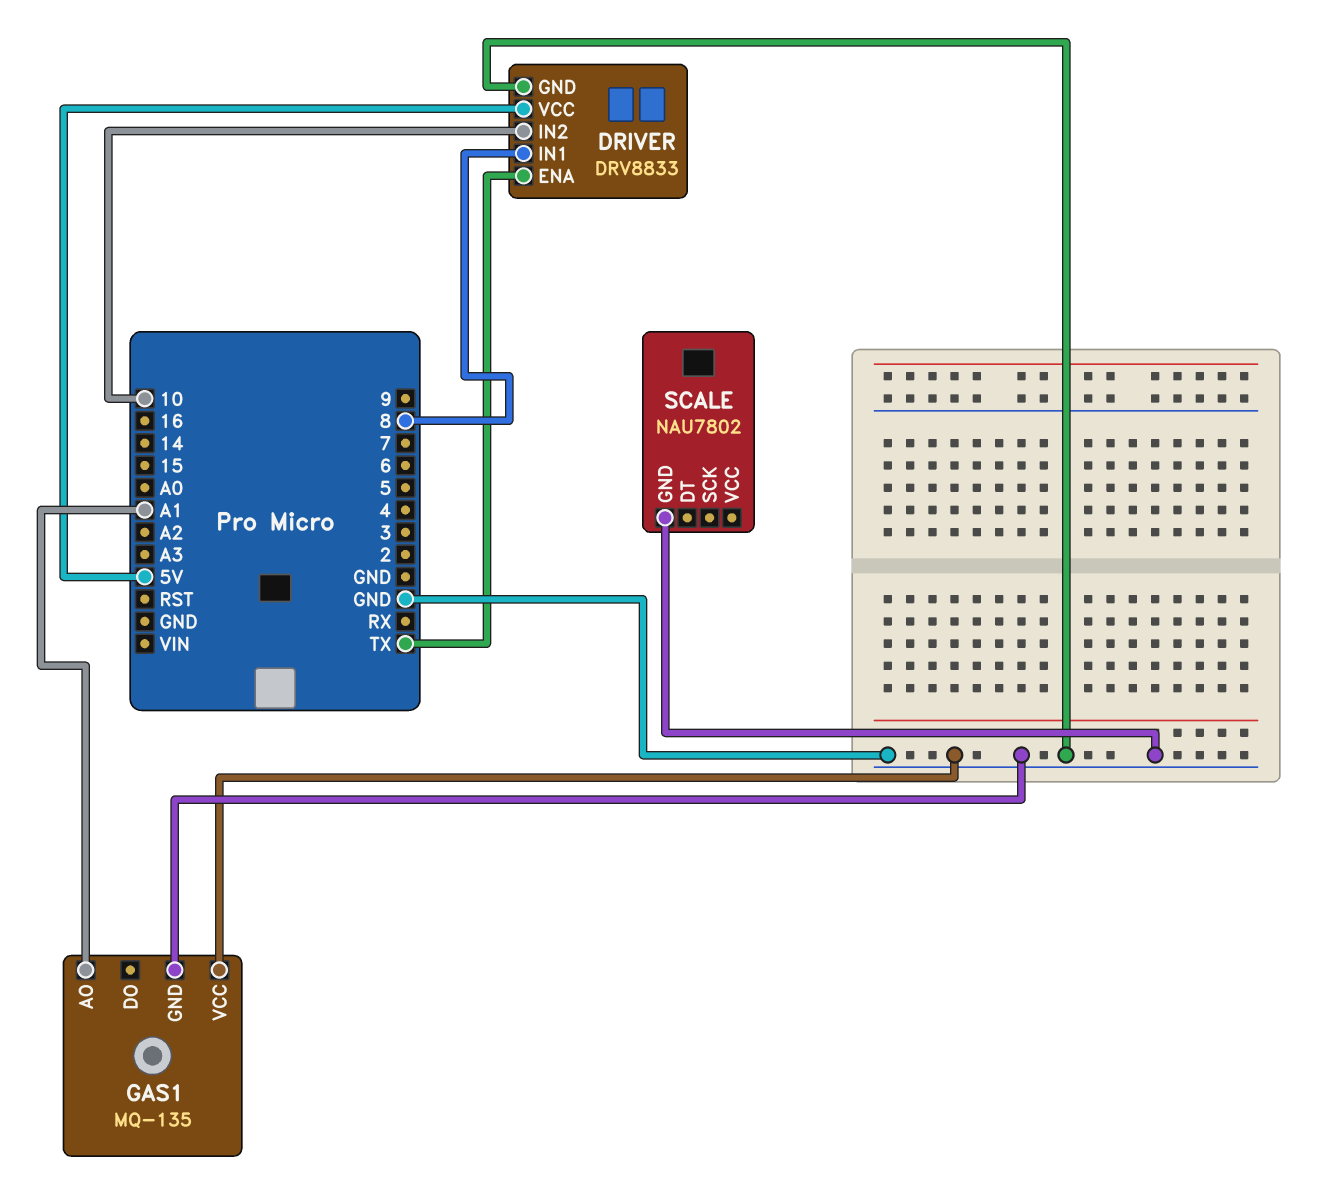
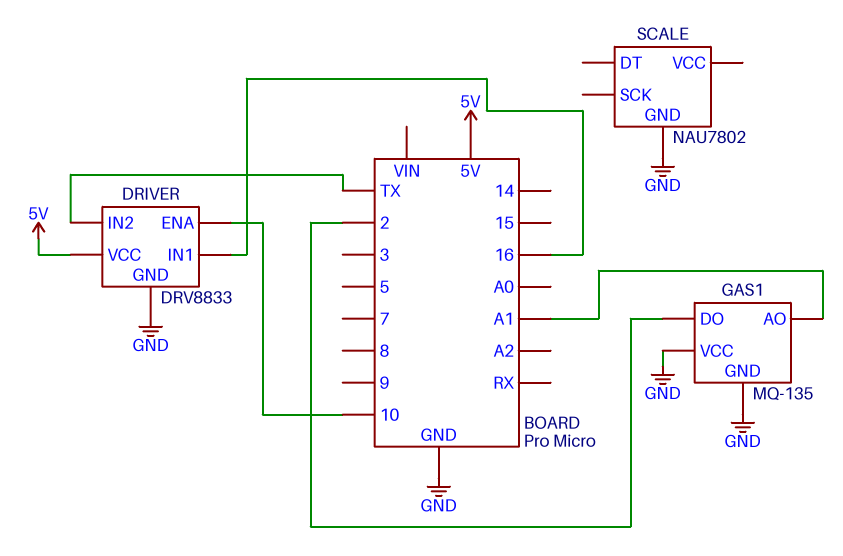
DRIVER pin ENA: TX -> 10
DRIVER pin IN1: 8 -> 16
DRIVER pin IN2: 10 -> TX
GAS1 pin DO: none -> 2

